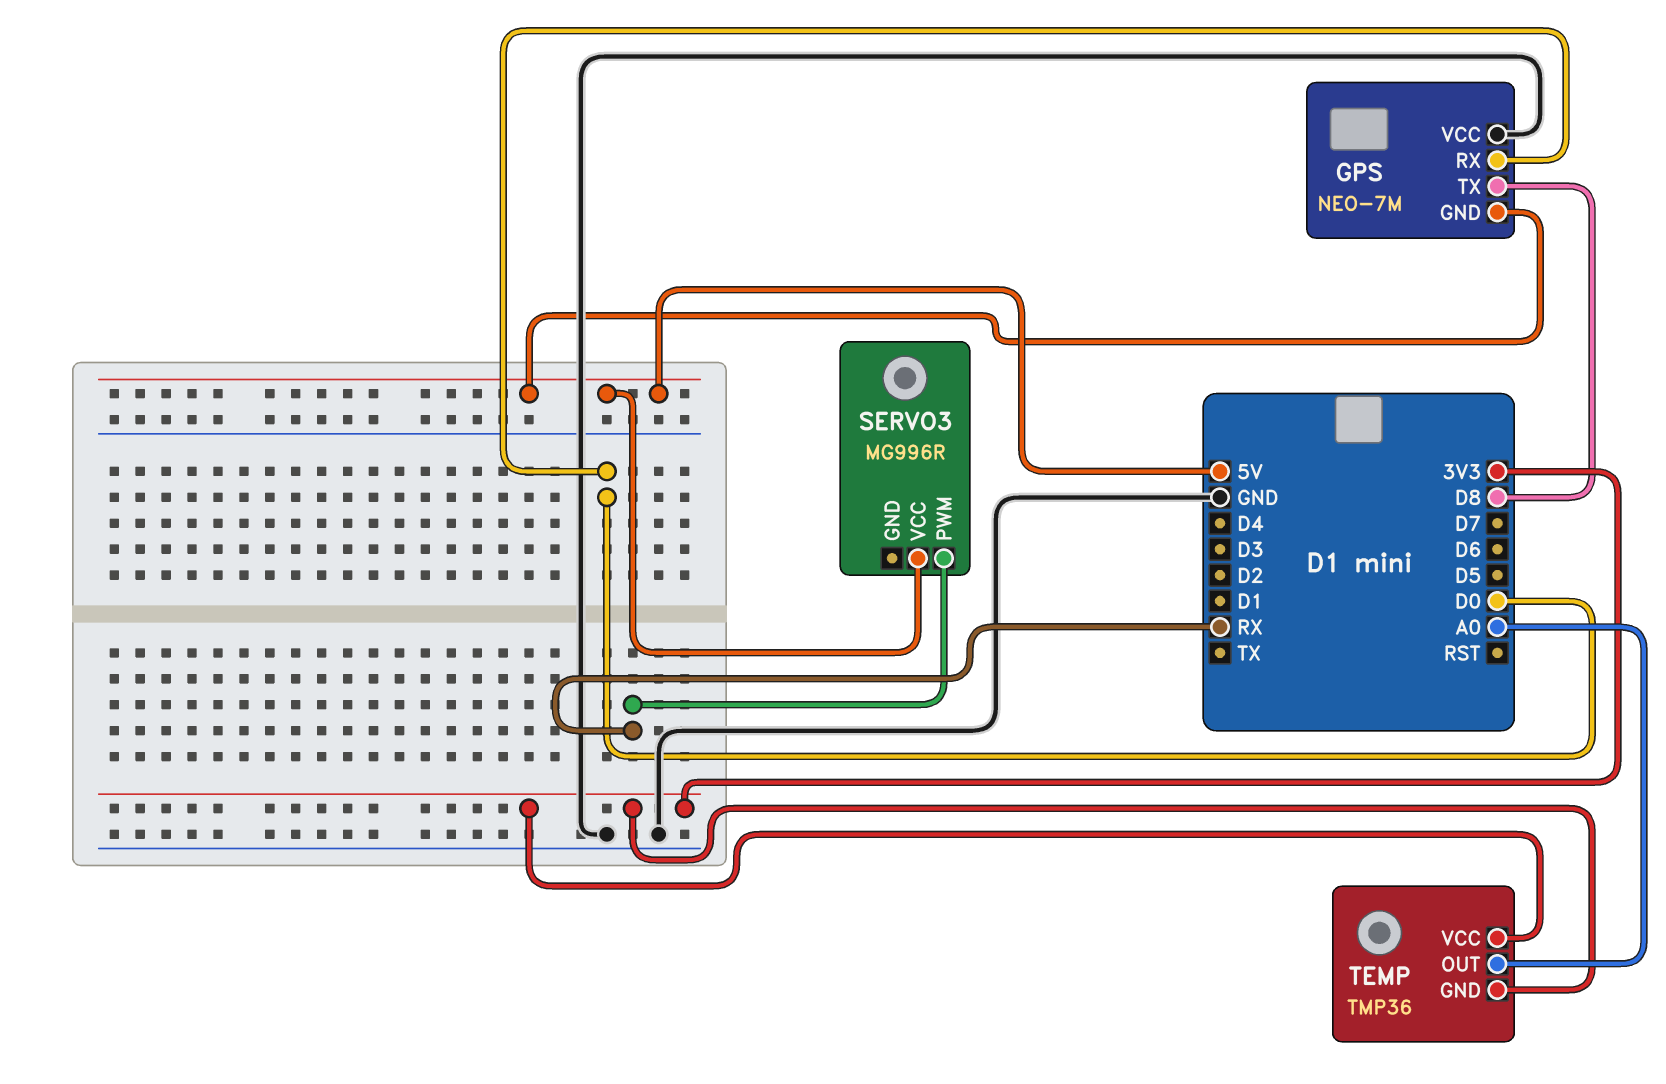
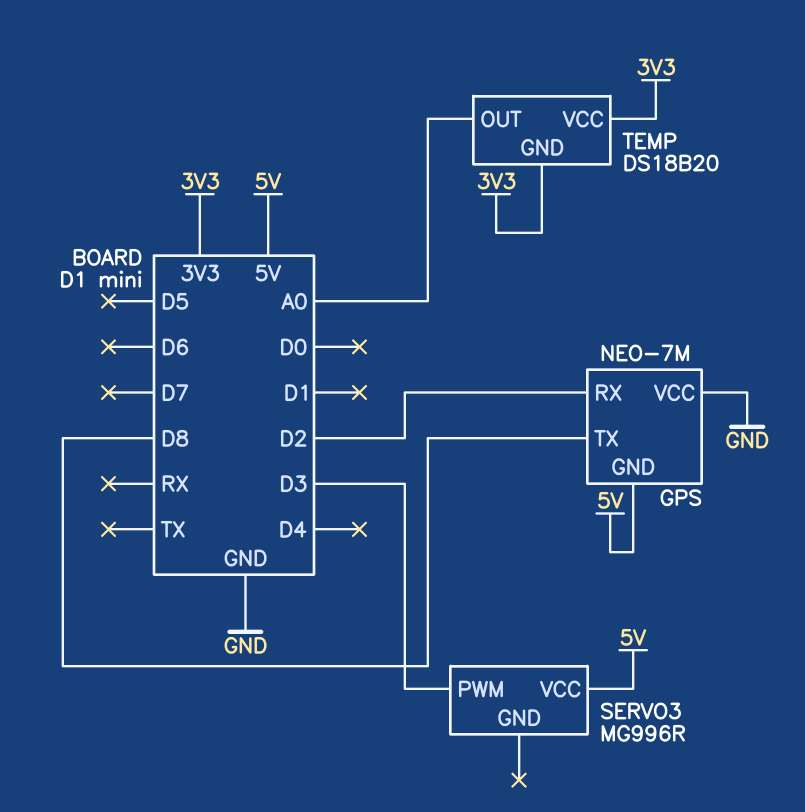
GPS pin RX: D0 -> D2
SERVO3 pin PWM: RX -> D3
TEMP: TMP36 -> DS18B20

